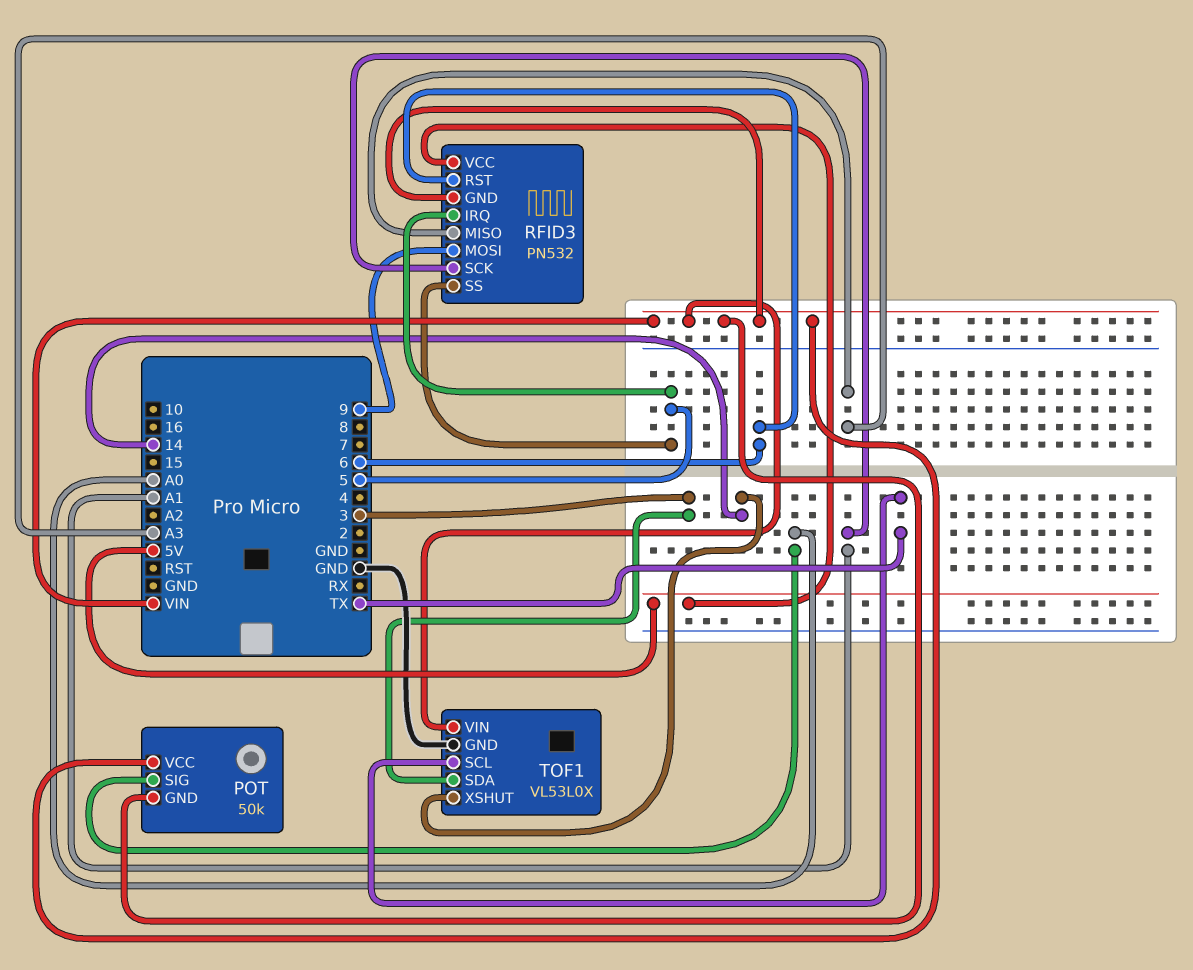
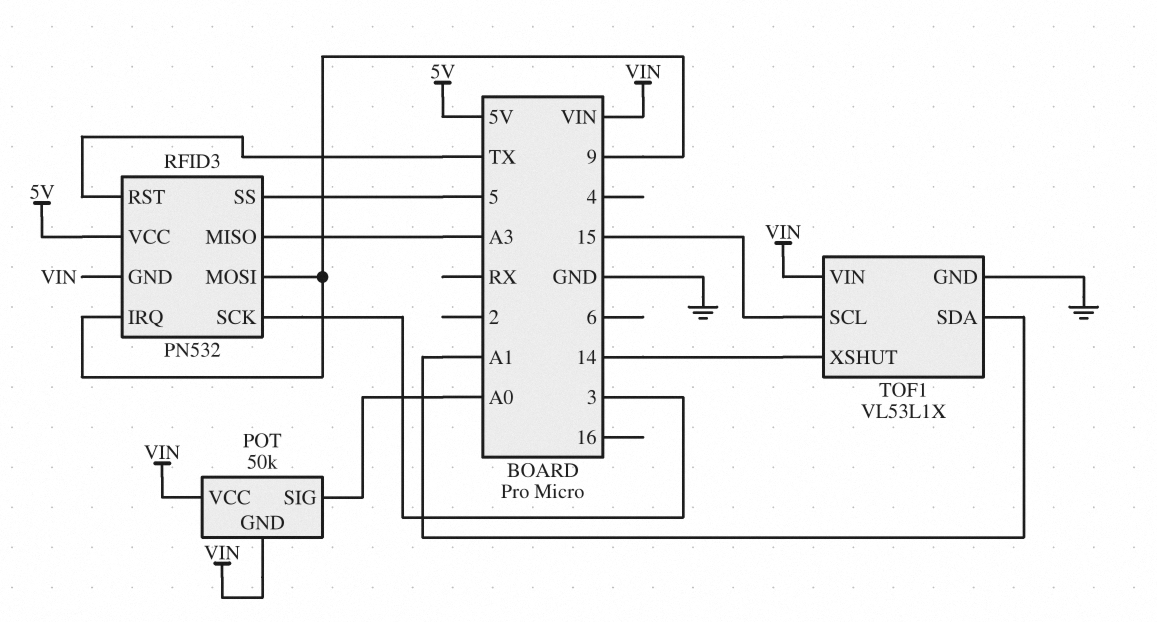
RFID3 pin IRQ: 5 -> 9
RFID3 pin RST: 6 -> TX
RFID3 pin SCK: A1 -> 3
TOF1: VL53L0X -> VL53L1X
TOF1 pin SCL: TX -> 15
TOF1 pin SDA: 3 -> A1

